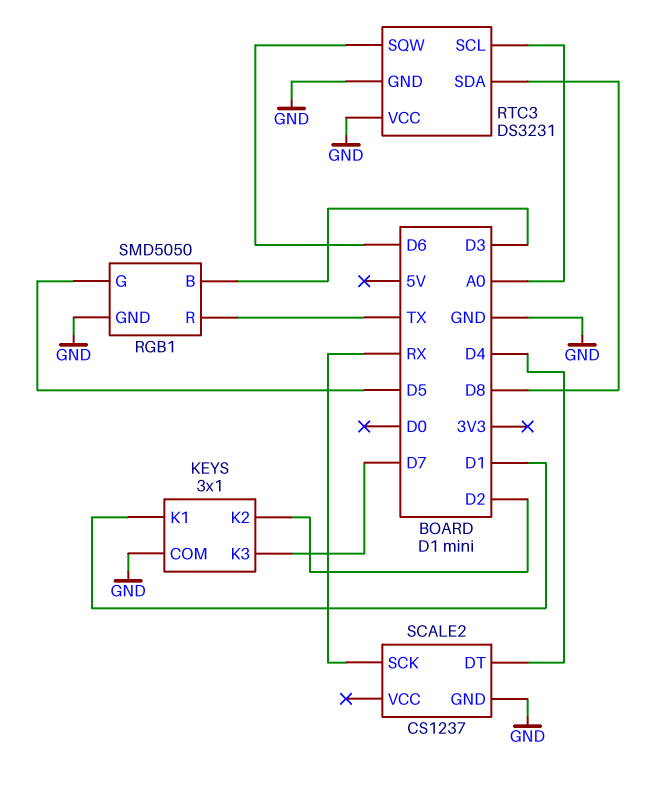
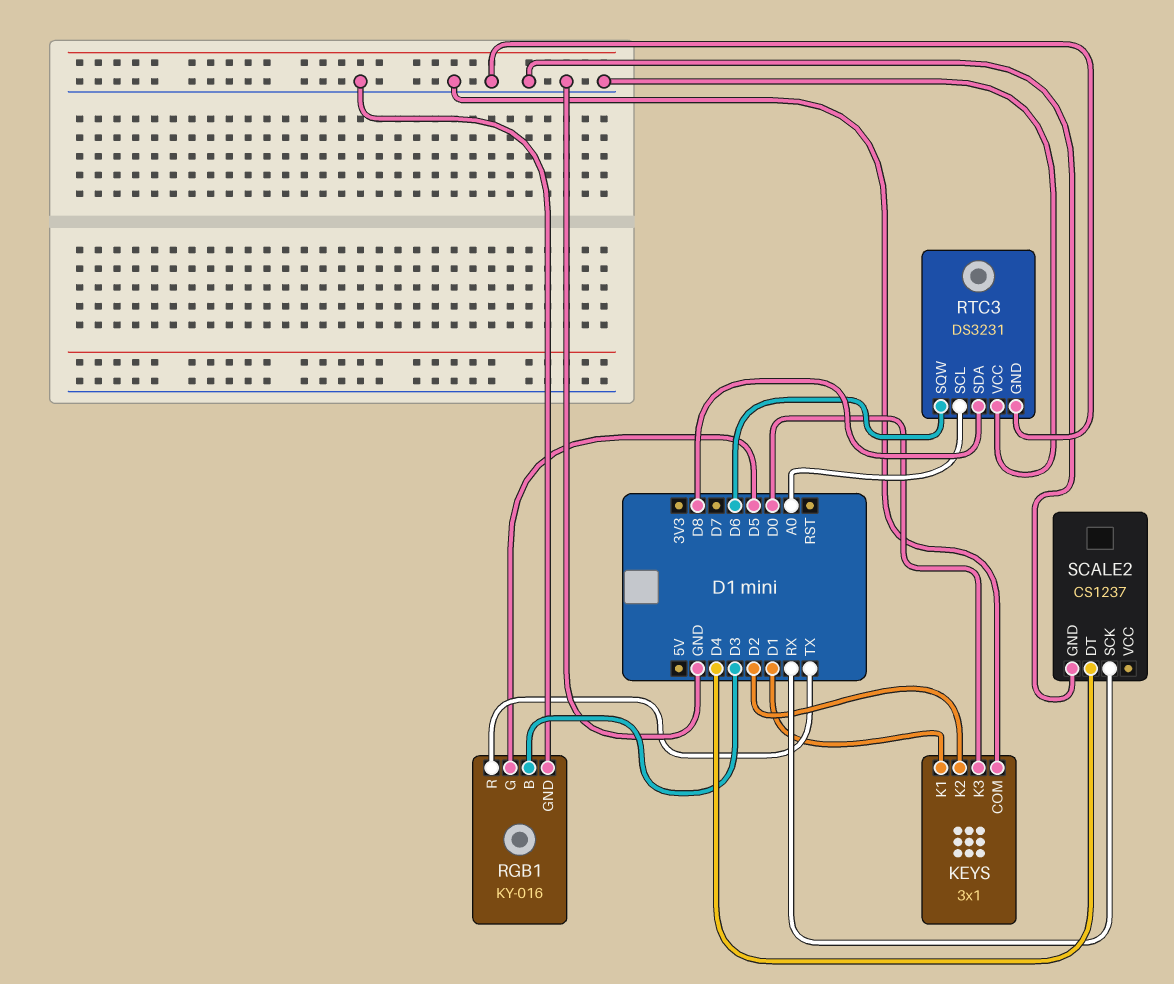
KEYS pin K3: D7 -> D0
RGB1: SMD5050 -> KY-016

